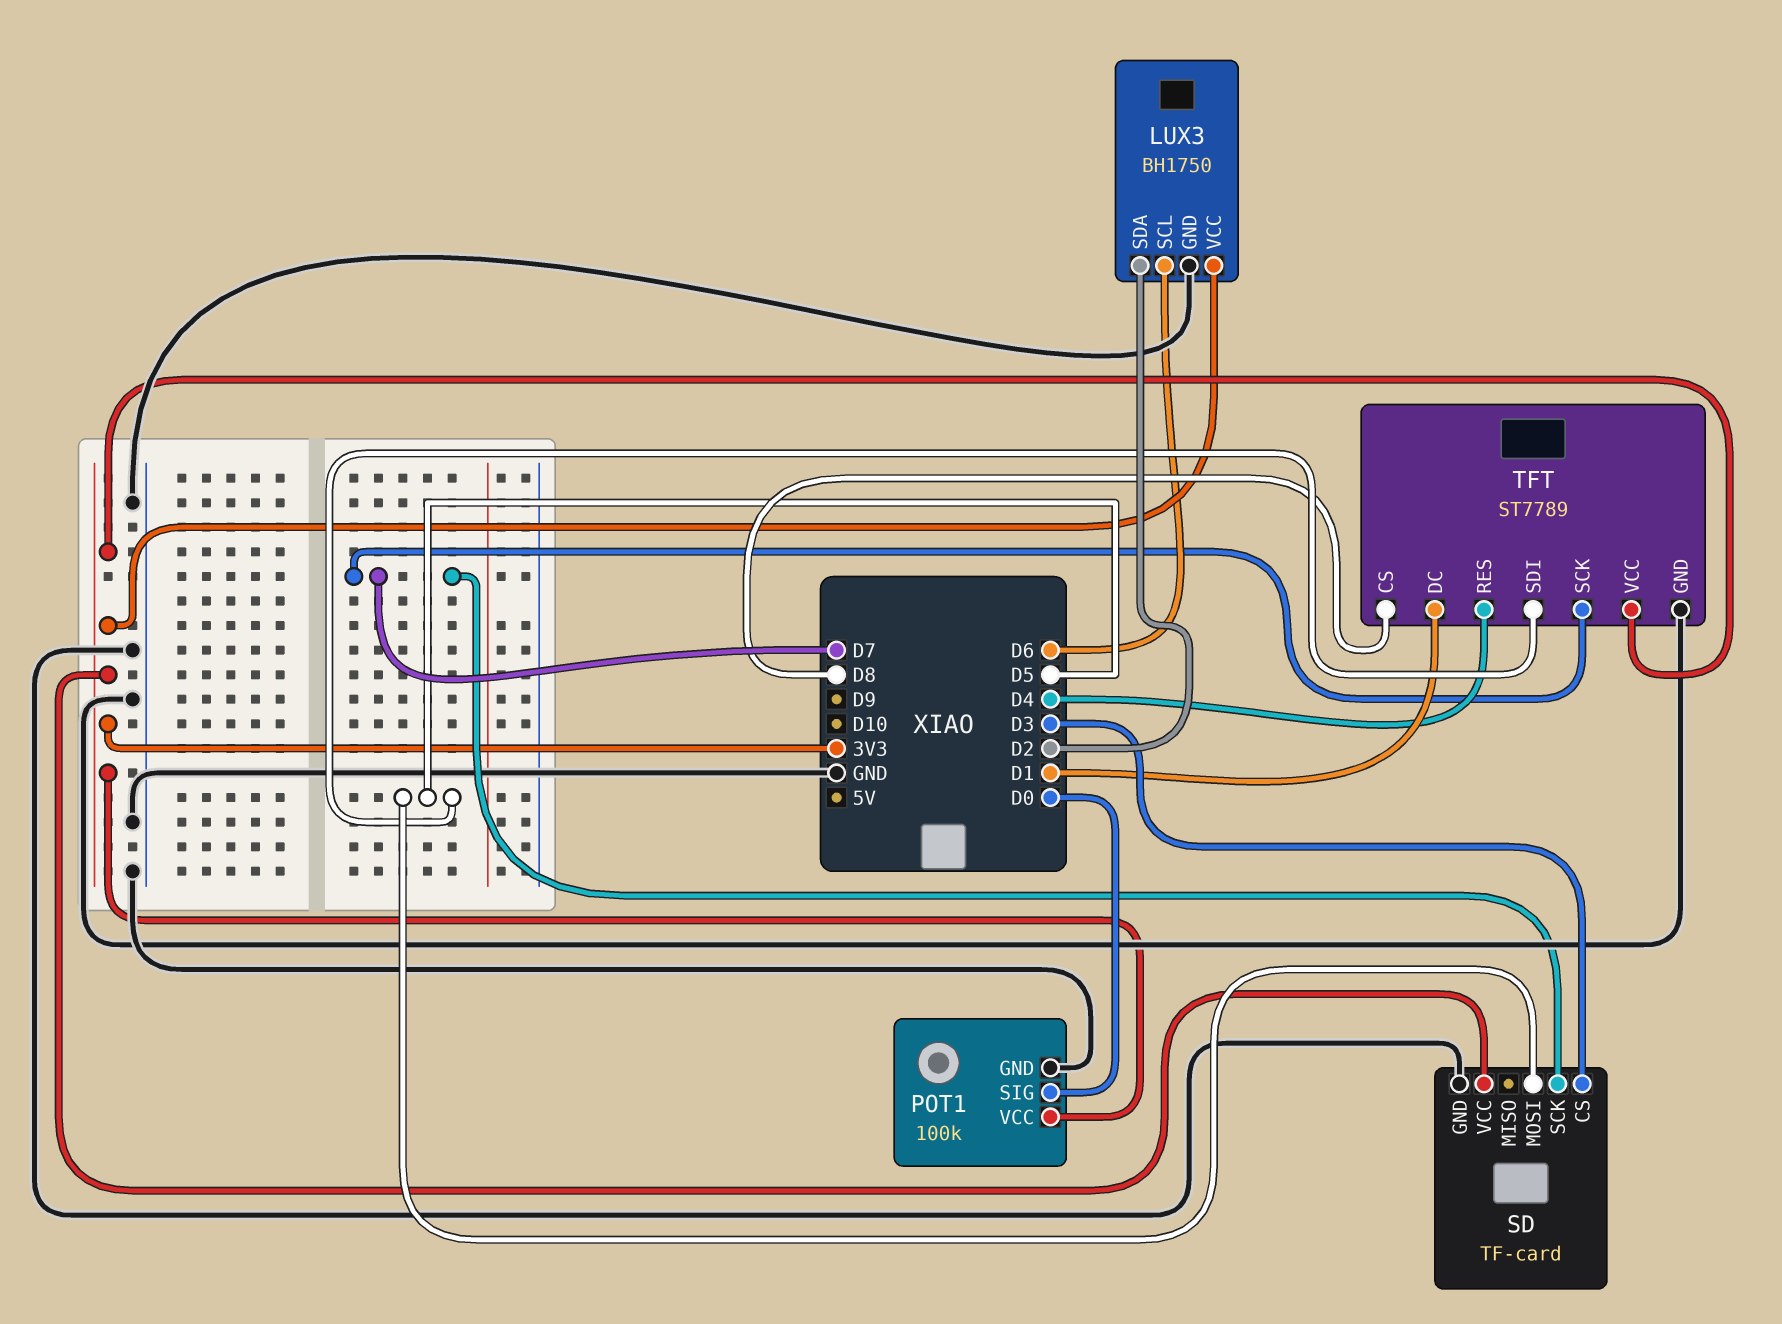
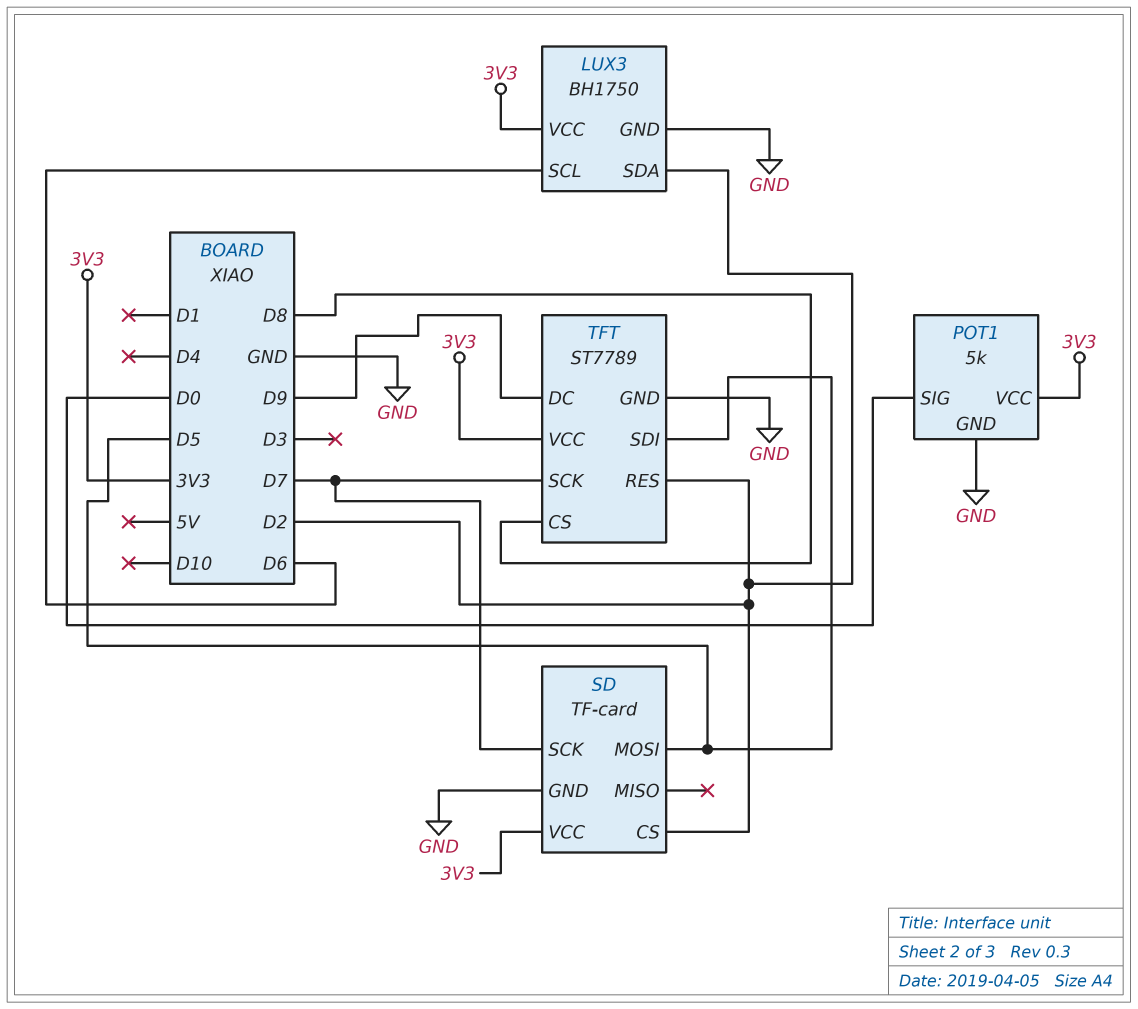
POT1: 100k -> 5k
SD pin CS: D3 -> D2
TFT pin DC: D1 -> D9
TFT pin RES: D4 -> D2

